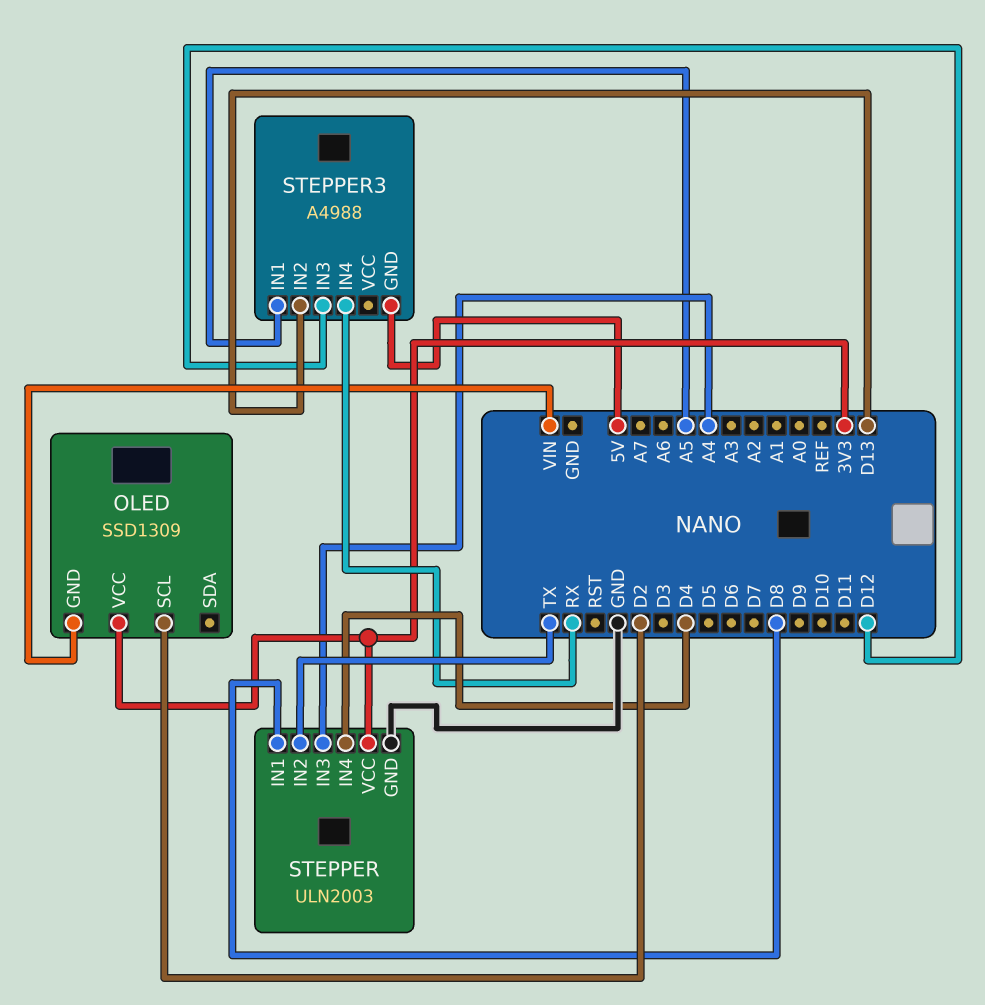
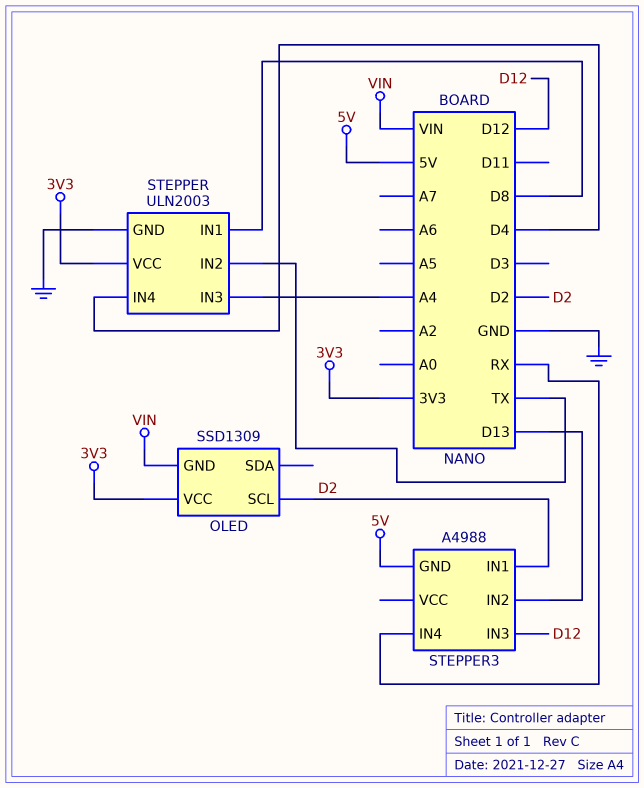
STEPPER3 pin IN1: A5 -> D2

